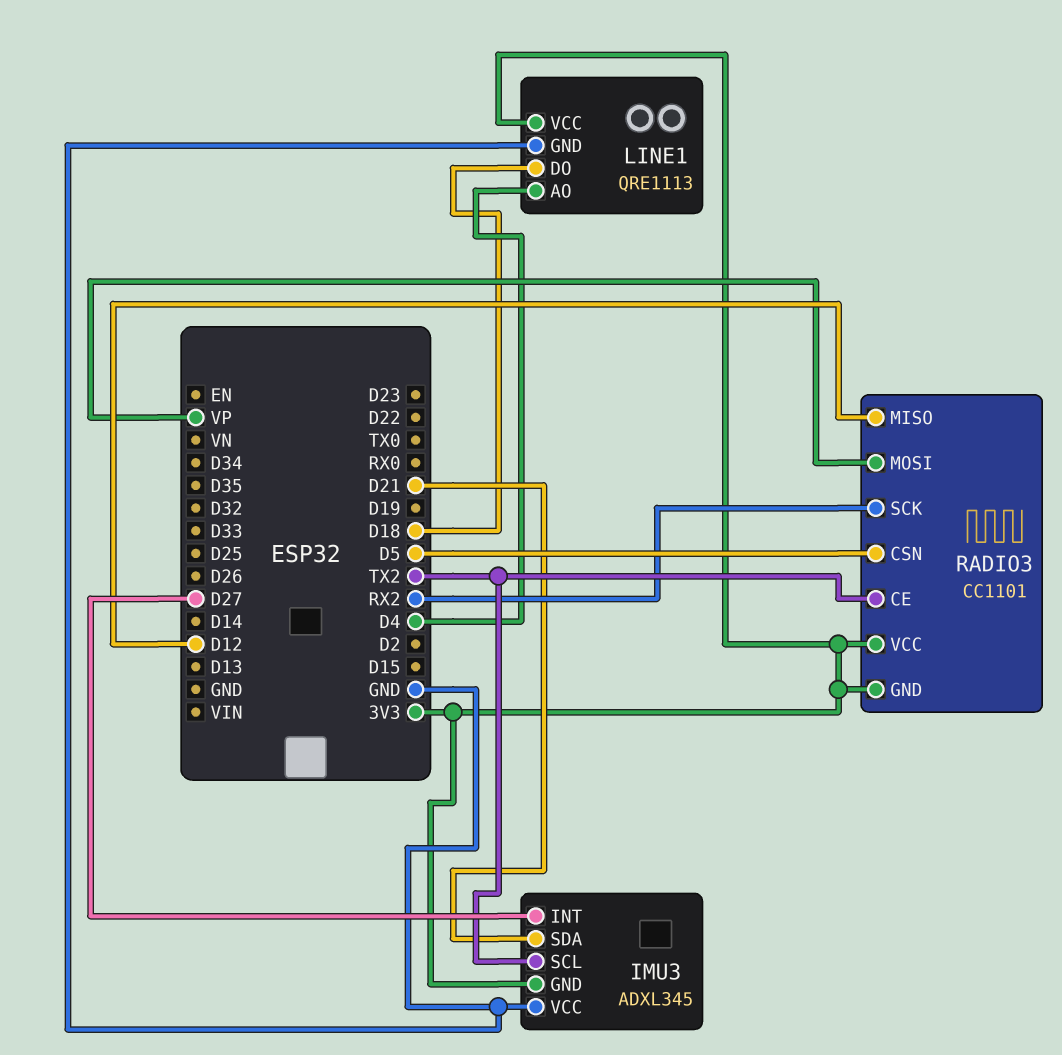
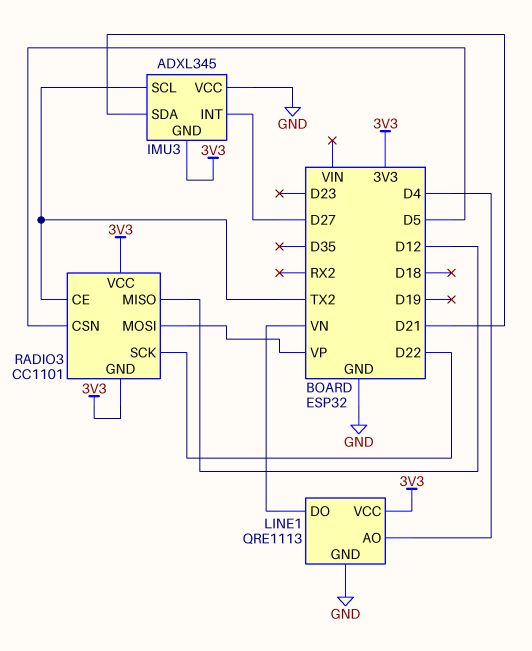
LINE1 pin DO: D18 -> VN
RADIO3 pin SCK: RX2 -> D22

